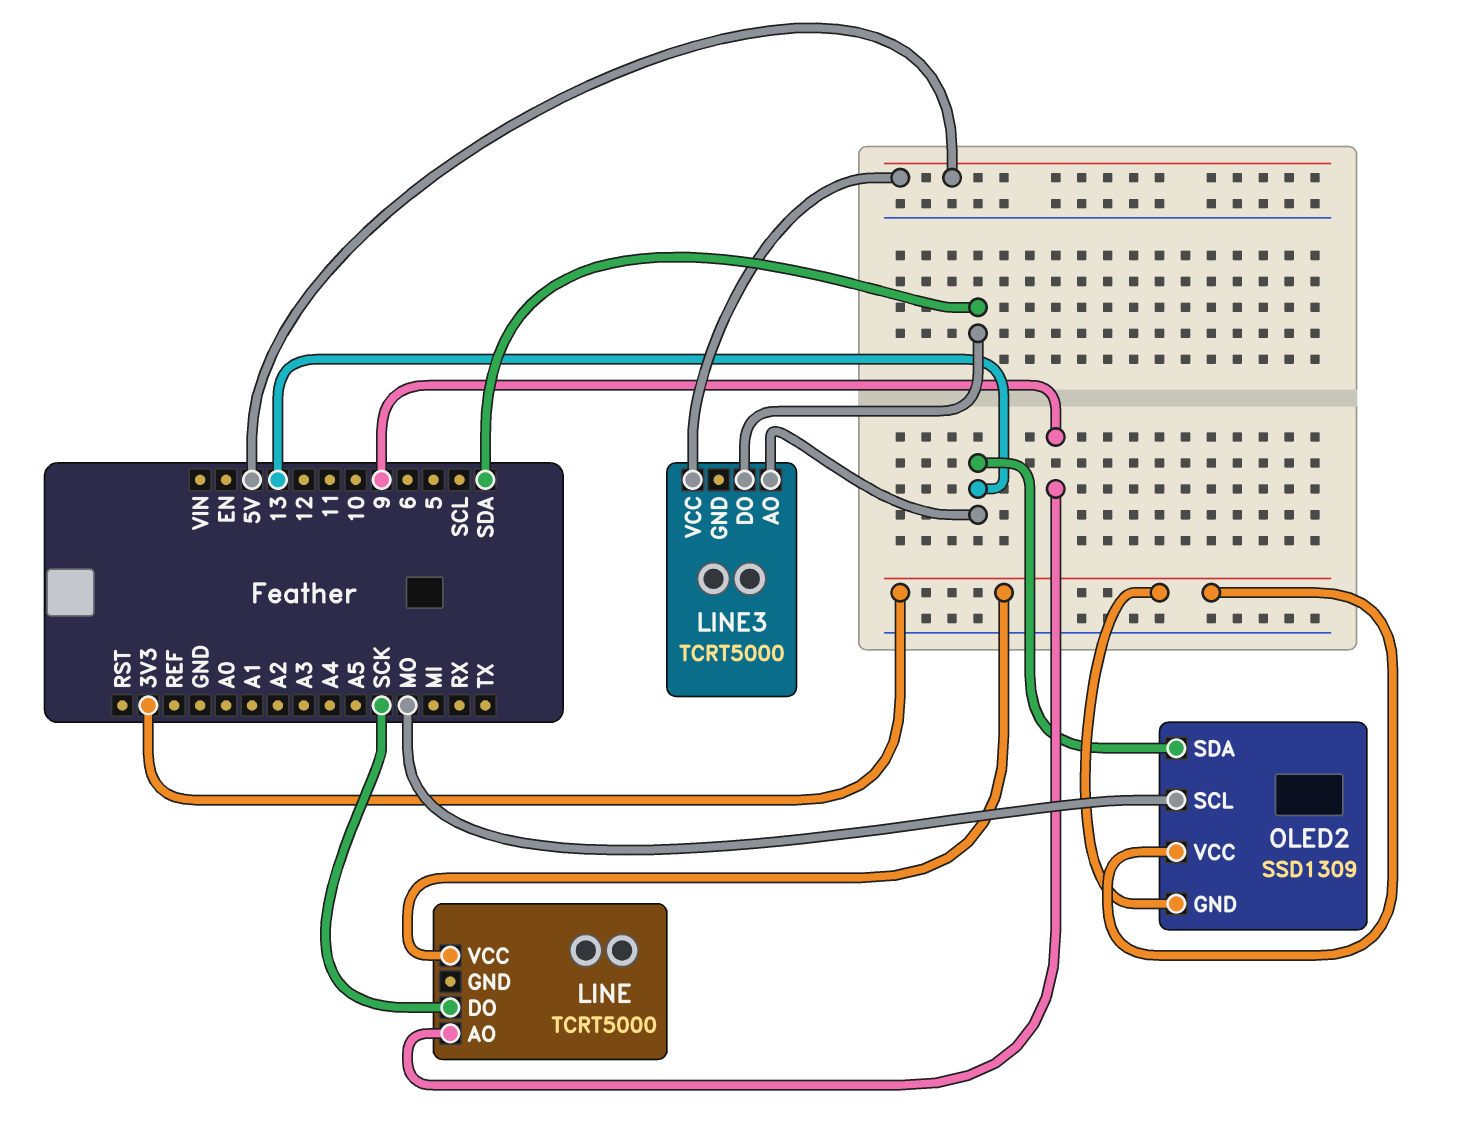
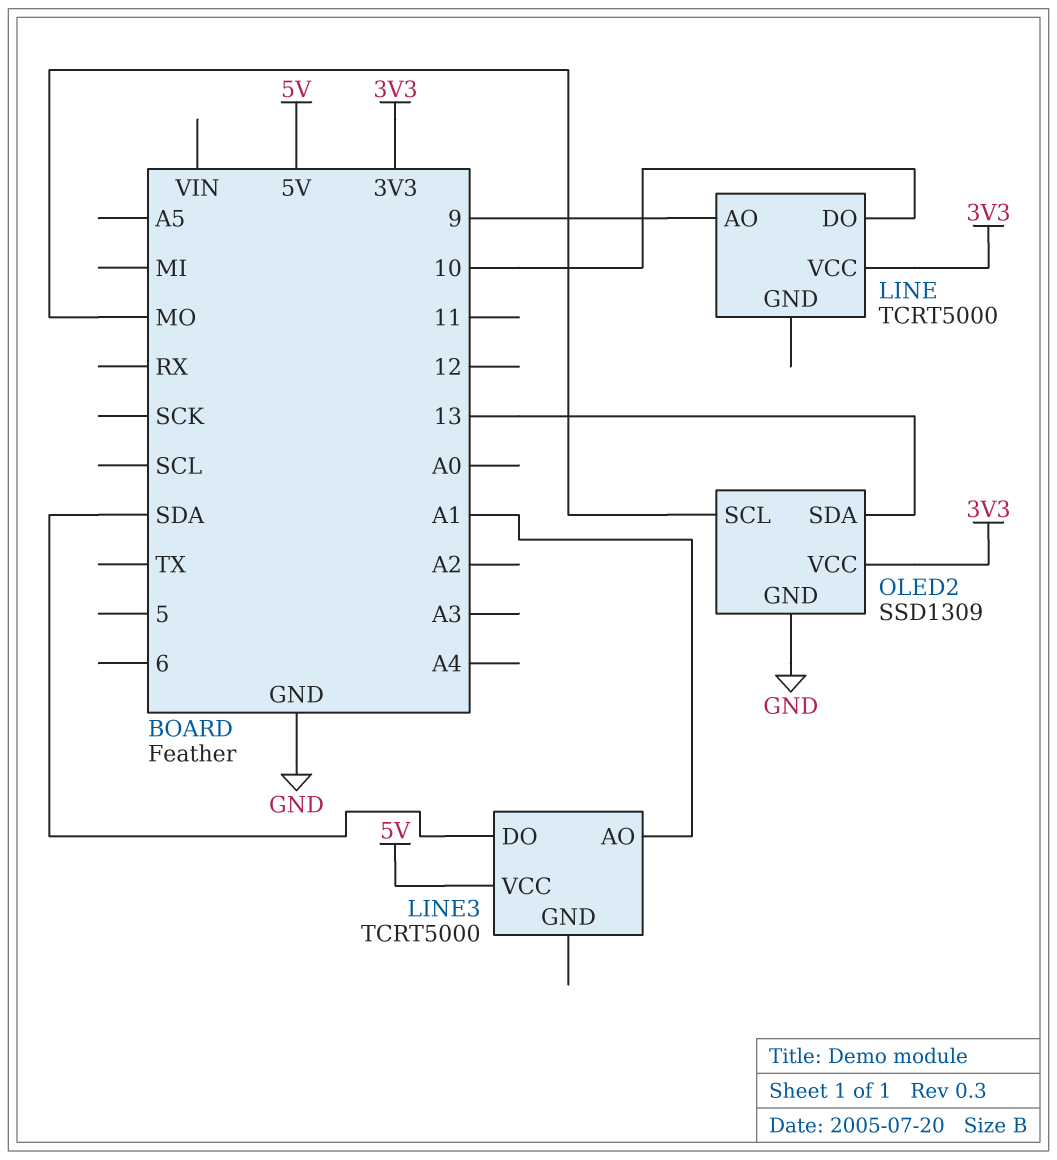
LINE pin DO: SCK -> 10
LINE3 pin AO: 13 -> A1
OLED2 pin GND: 3V3 -> GND

